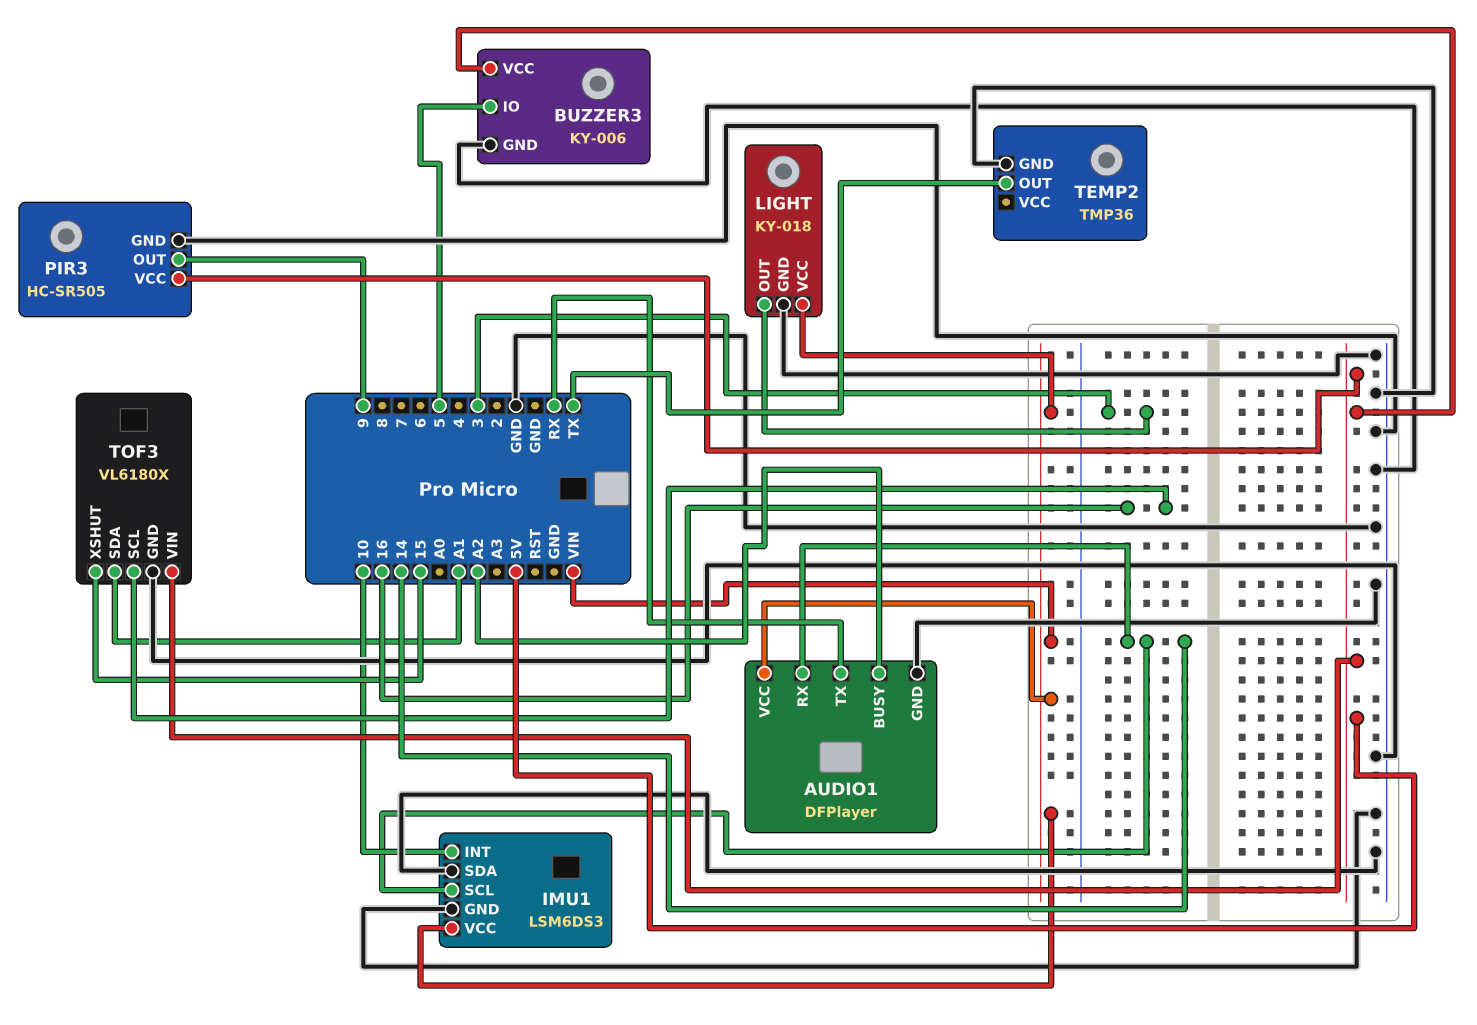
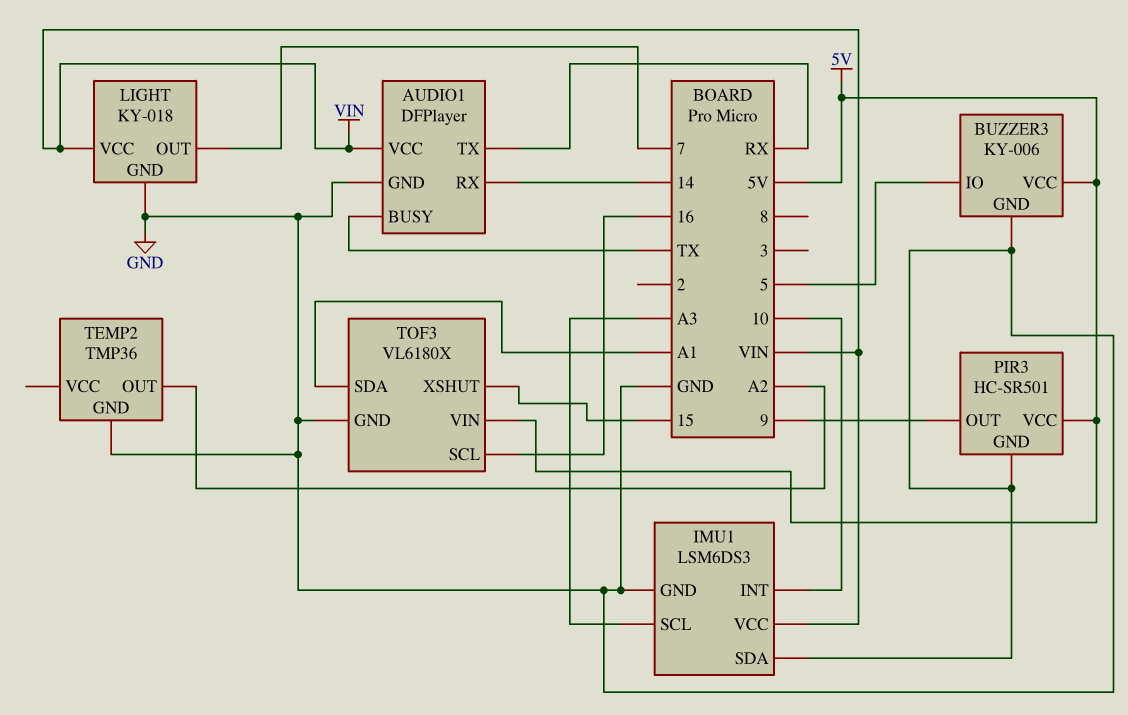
AUDIO1 pin BUSY: A2 -> TX
IMU1 pin SCL: 14 -> A3
LIGHT pin OUT: 3 -> 7
PIR3: HC-SR505 -> HC-SR501
TEMP2 pin OUT: TX -> A2

